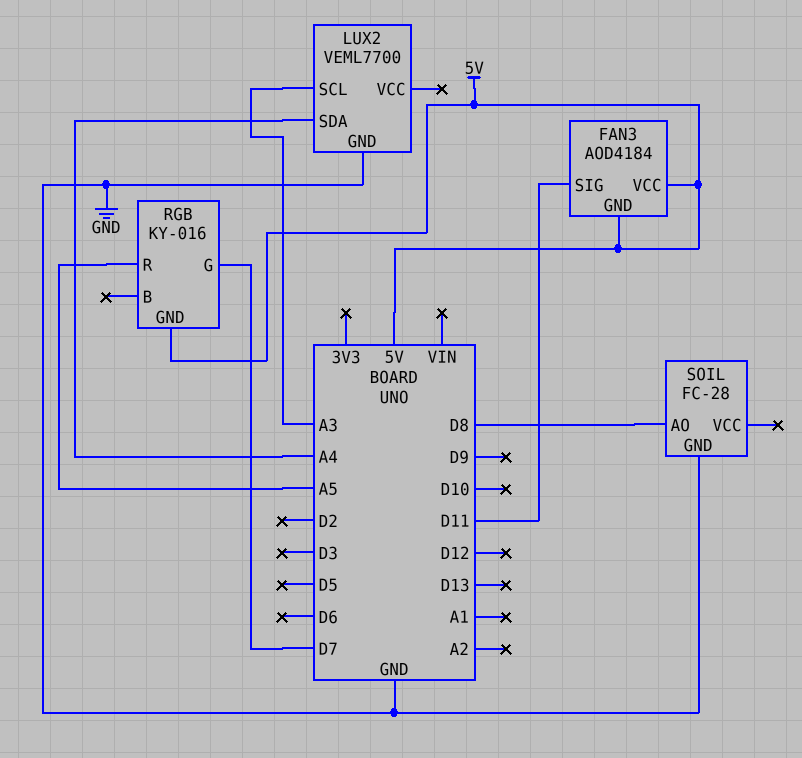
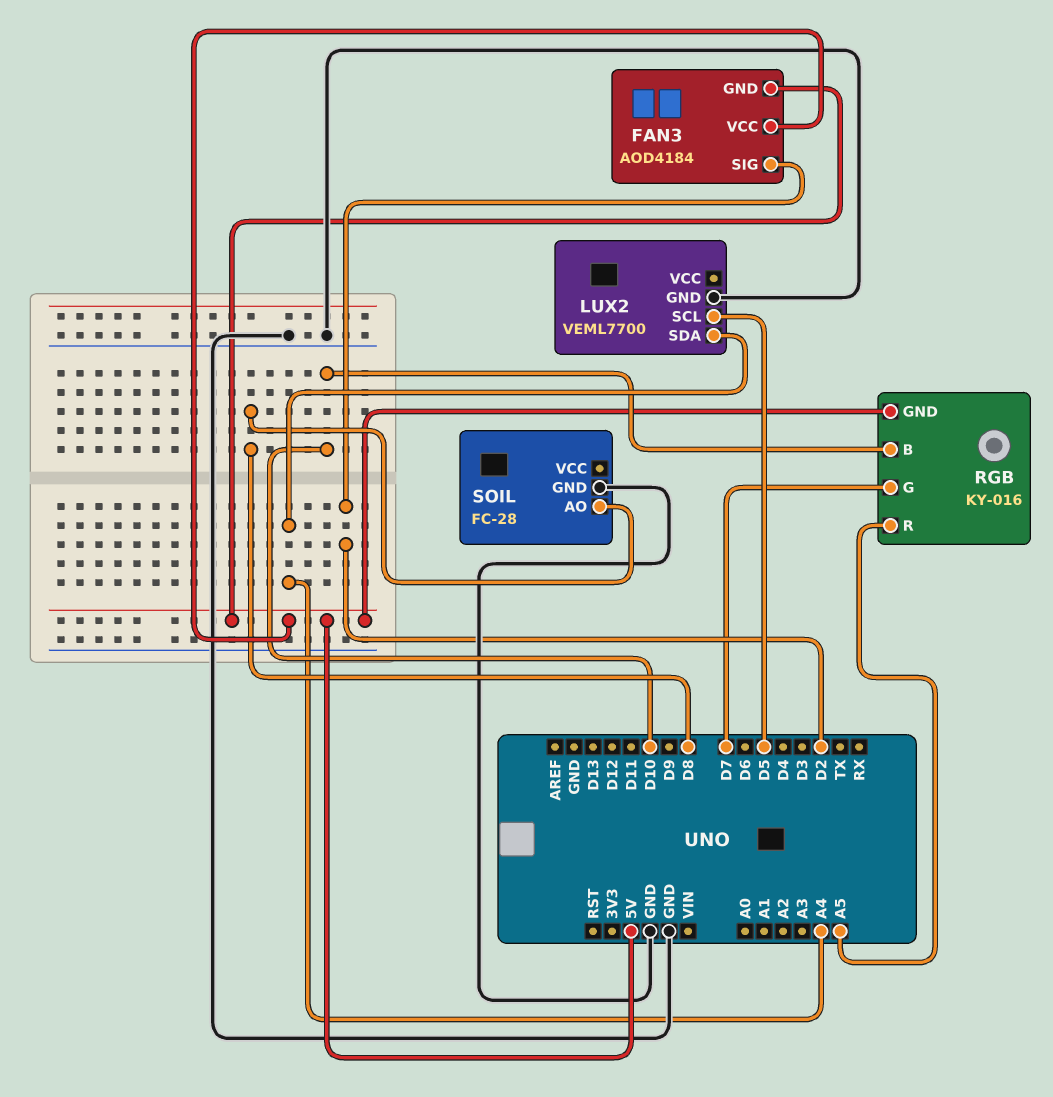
FAN3 pin SIG: D11 -> D2
LUX2 pin SCL: A3 -> D5
RGB pin B: none -> D10

